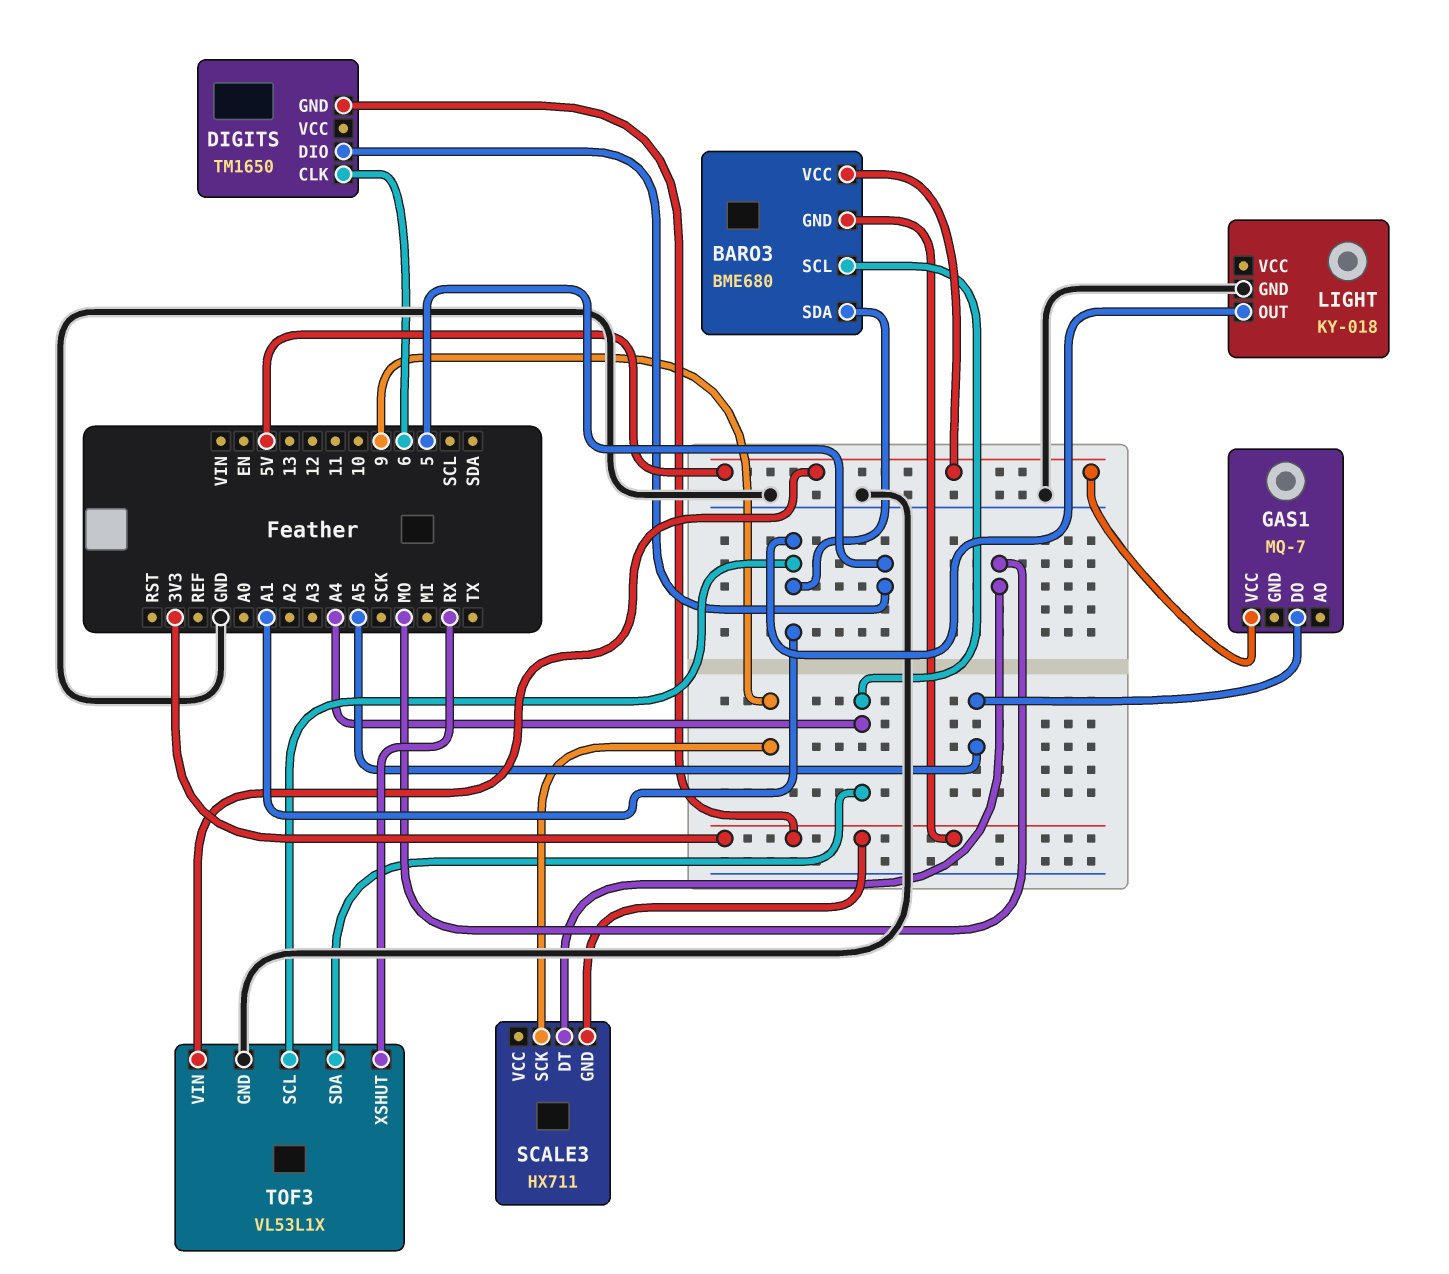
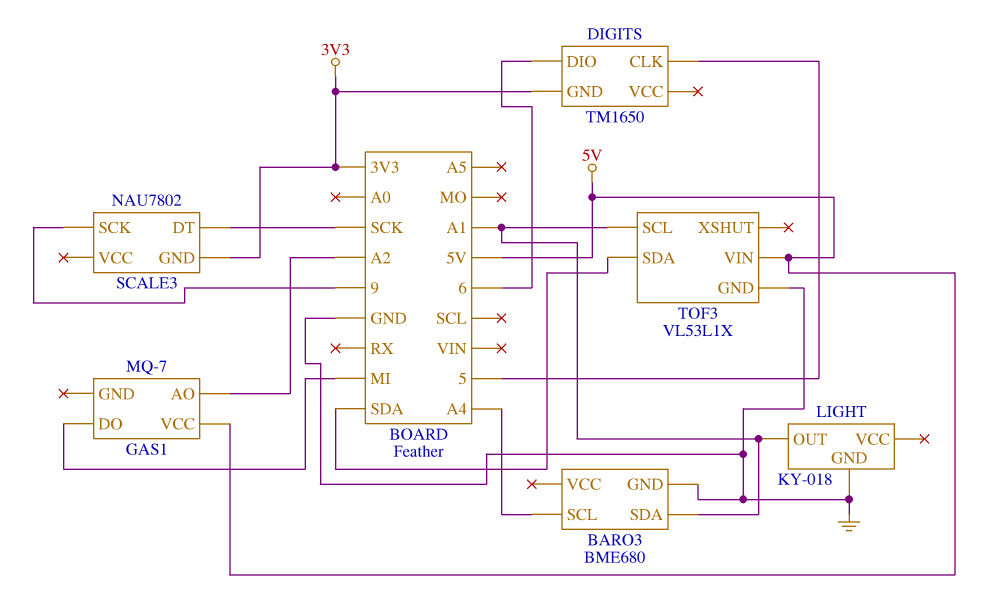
BARO3 pin GND: 3V3 -> GND
BARO3 pin VCC: 5V -> none
DIGITS pin CLK: 6 -> 5
DIGITS pin DIO: 5 -> 6
GAS1 pin AO: none -> A2
GAS1 pin DO: A5 -> MI
SCALE3: HX711 -> NAU7802
SCALE3 pin DT: MO -> SCK
TOF3 pin SDA: A4 -> SDA
TOF3 pin XSHUT: RX -> none

